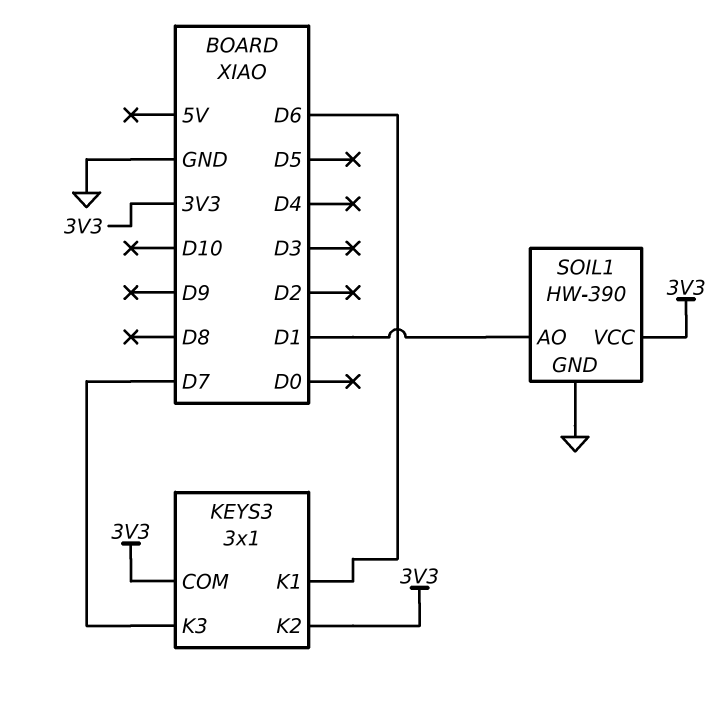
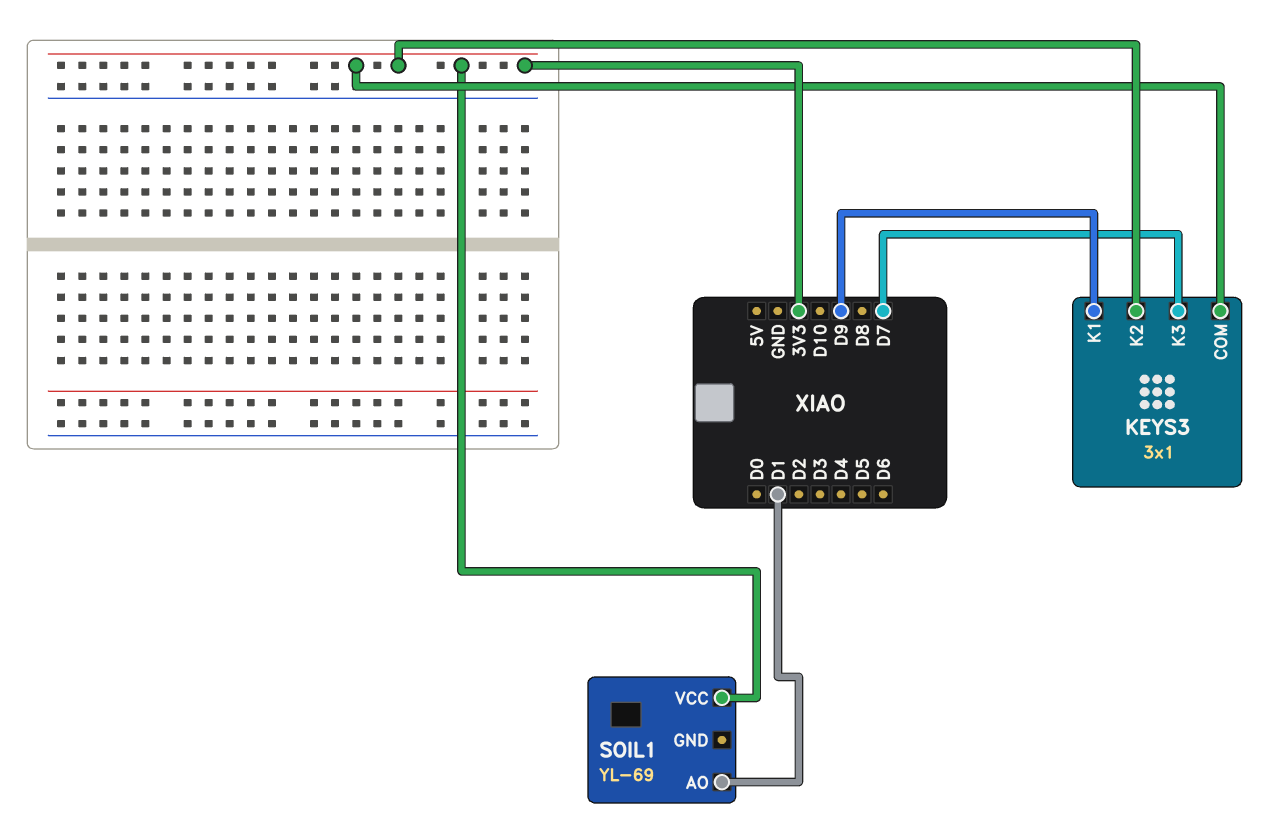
KEYS3 pin K1: D6 -> D9
SOIL1: HW-390 -> YL-69
SOIL1 pin GND: GND -> none

